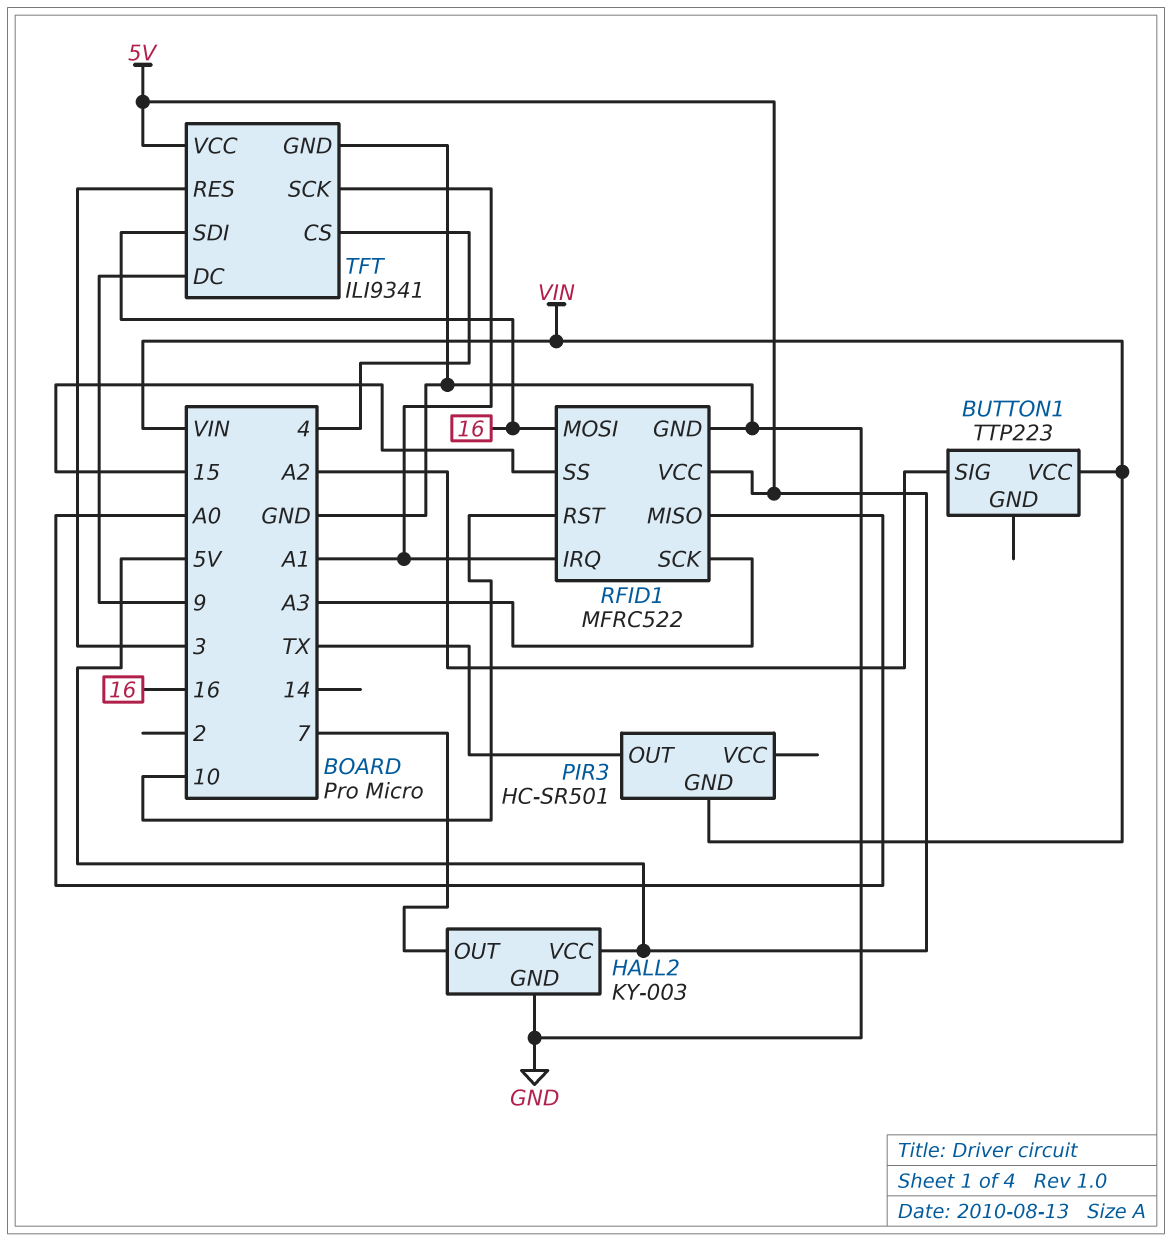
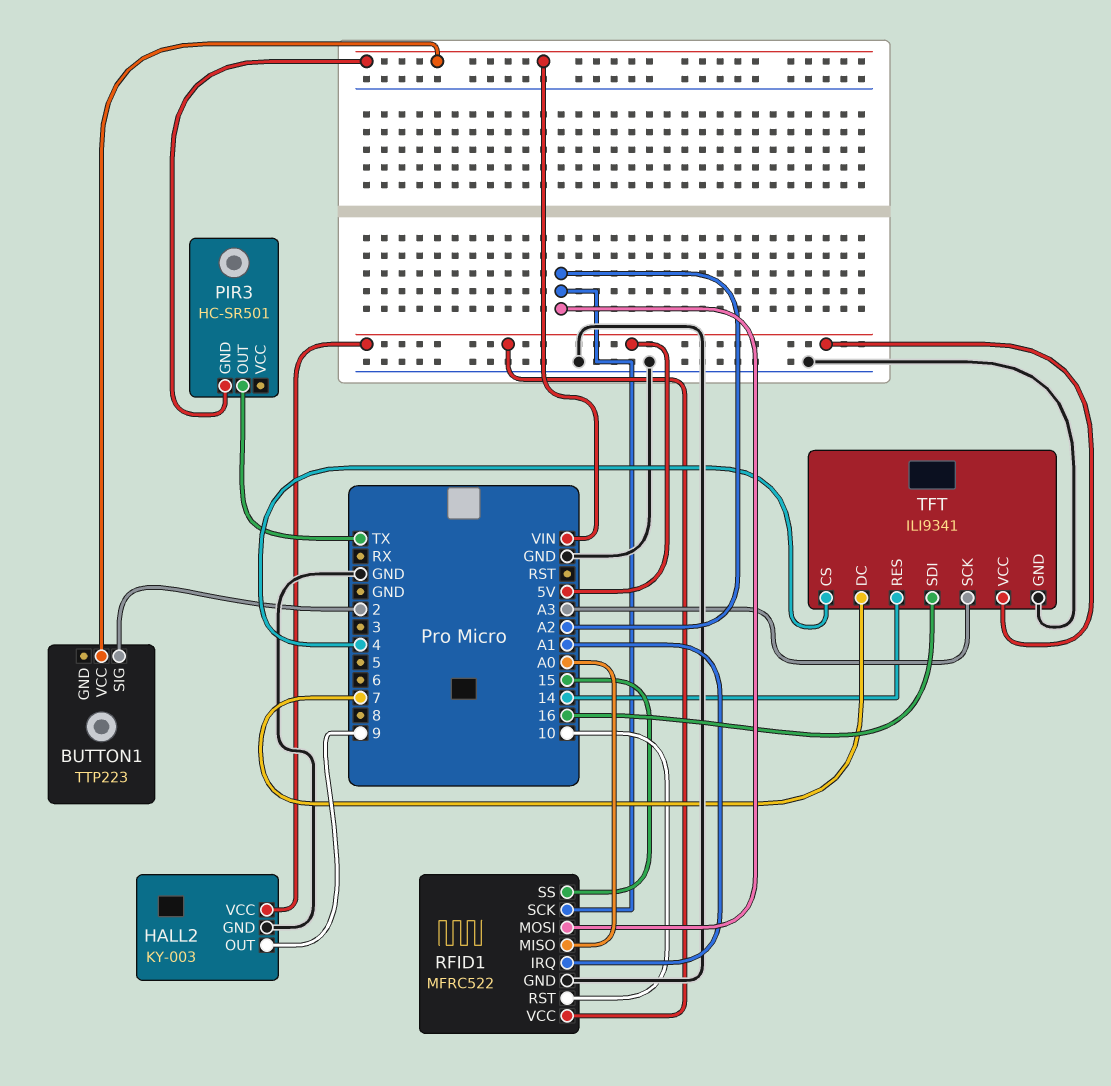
BUTTON1 pin SIG: A2 -> 2
HALL2 pin OUT: 7 -> 9
RFID1 pin MOSI: 16 -> A2
RFID1 pin SCK: A3 -> A2
TFT pin DC: 9 -> 7
TFT pin RES: 3 -> 14
TFT pin SCK: A1 -> A3

